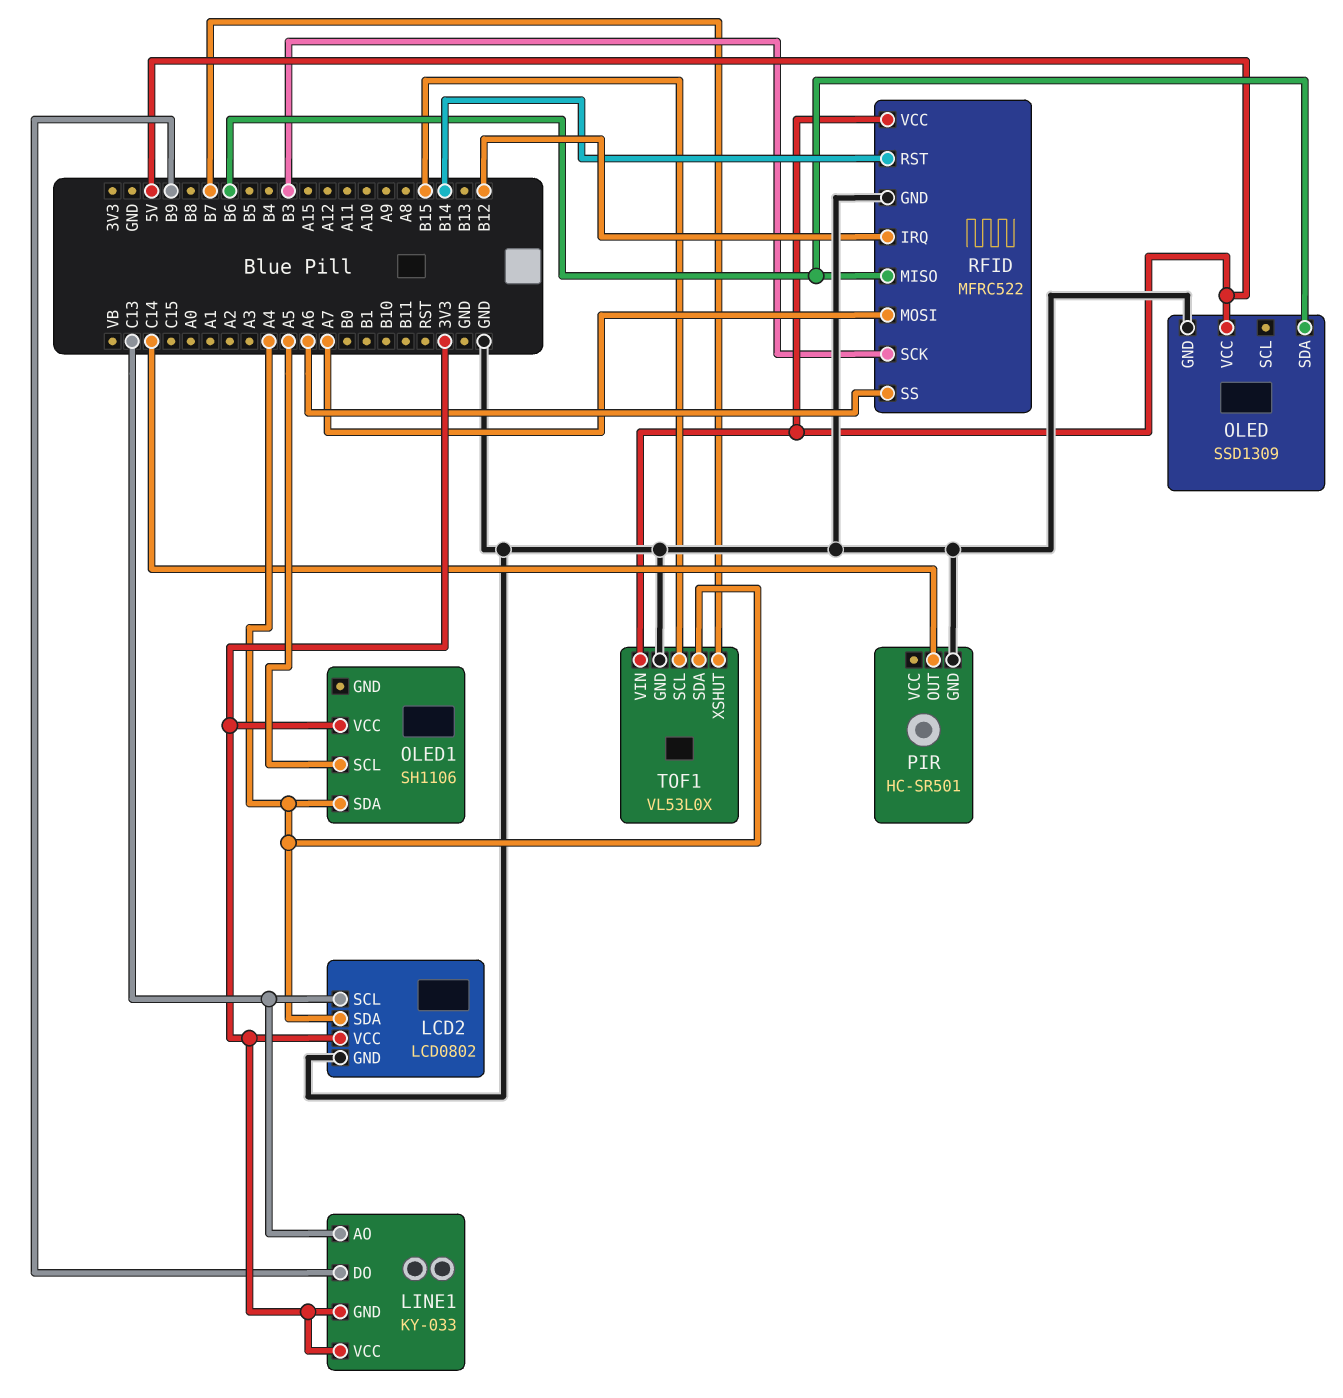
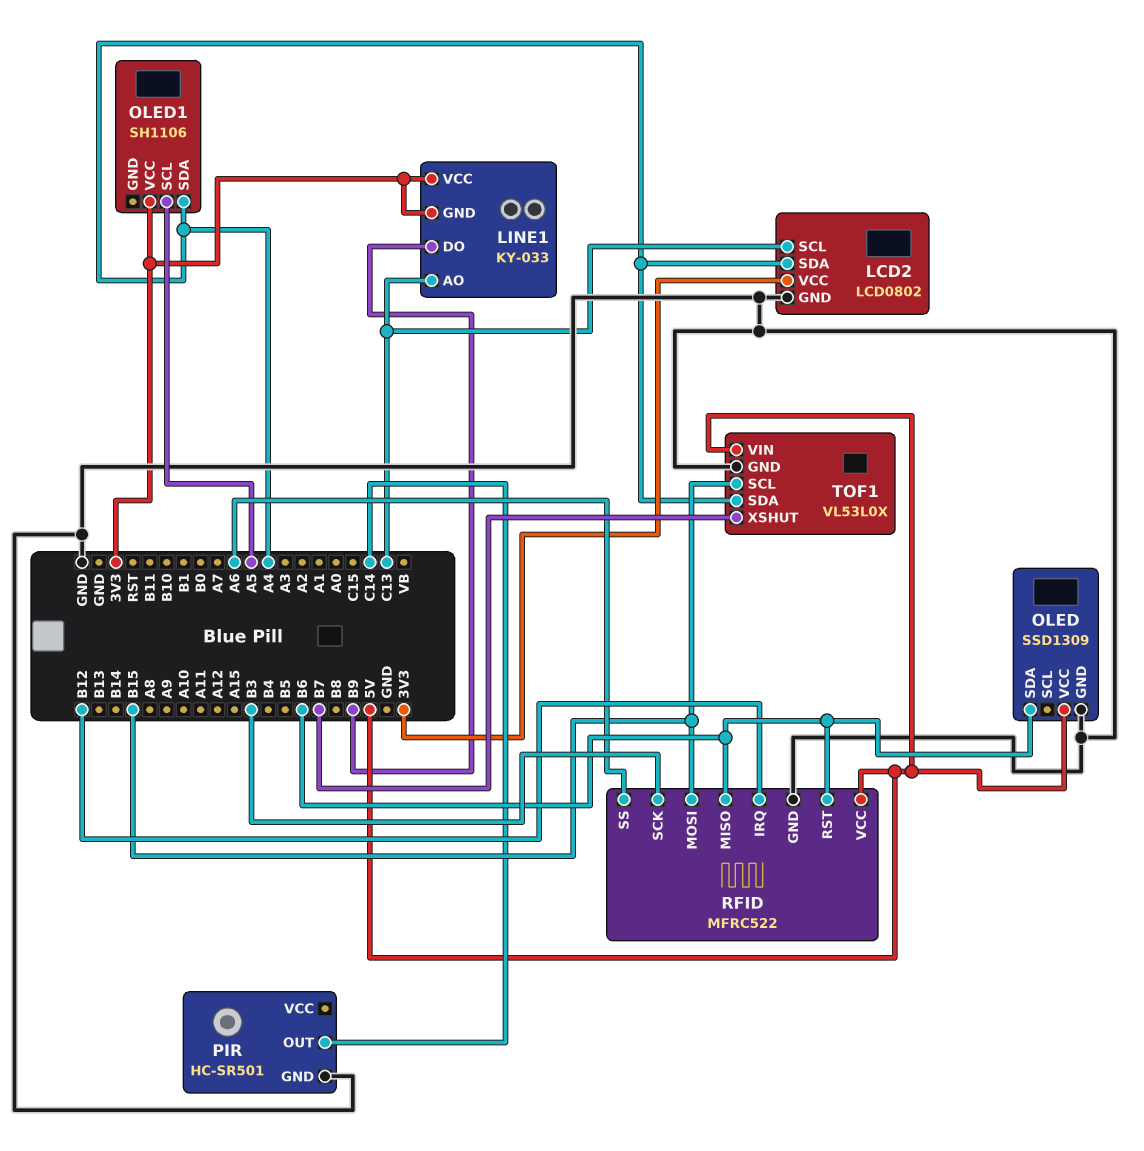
RFID pin MOSI: A7 -> B15
RFID pin RST: B14 -> B6

